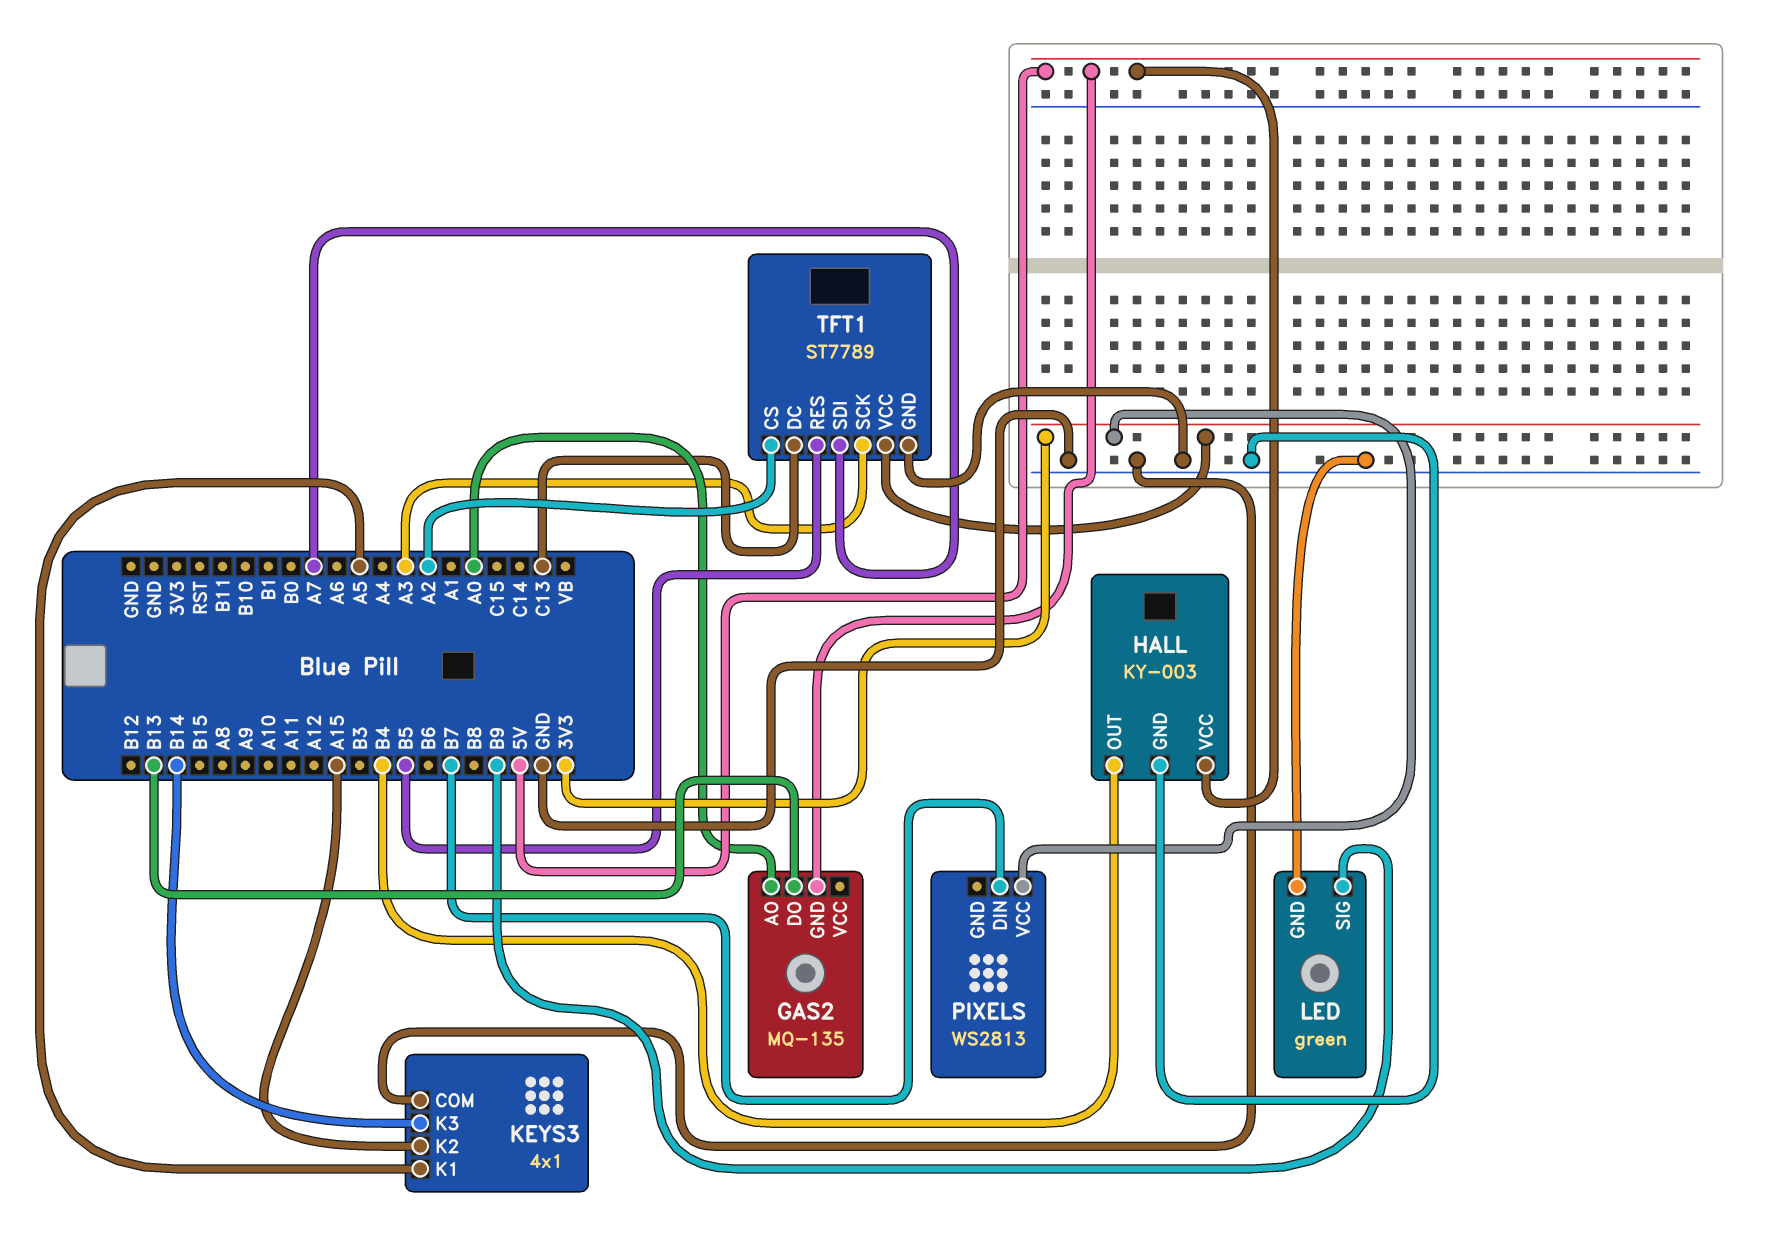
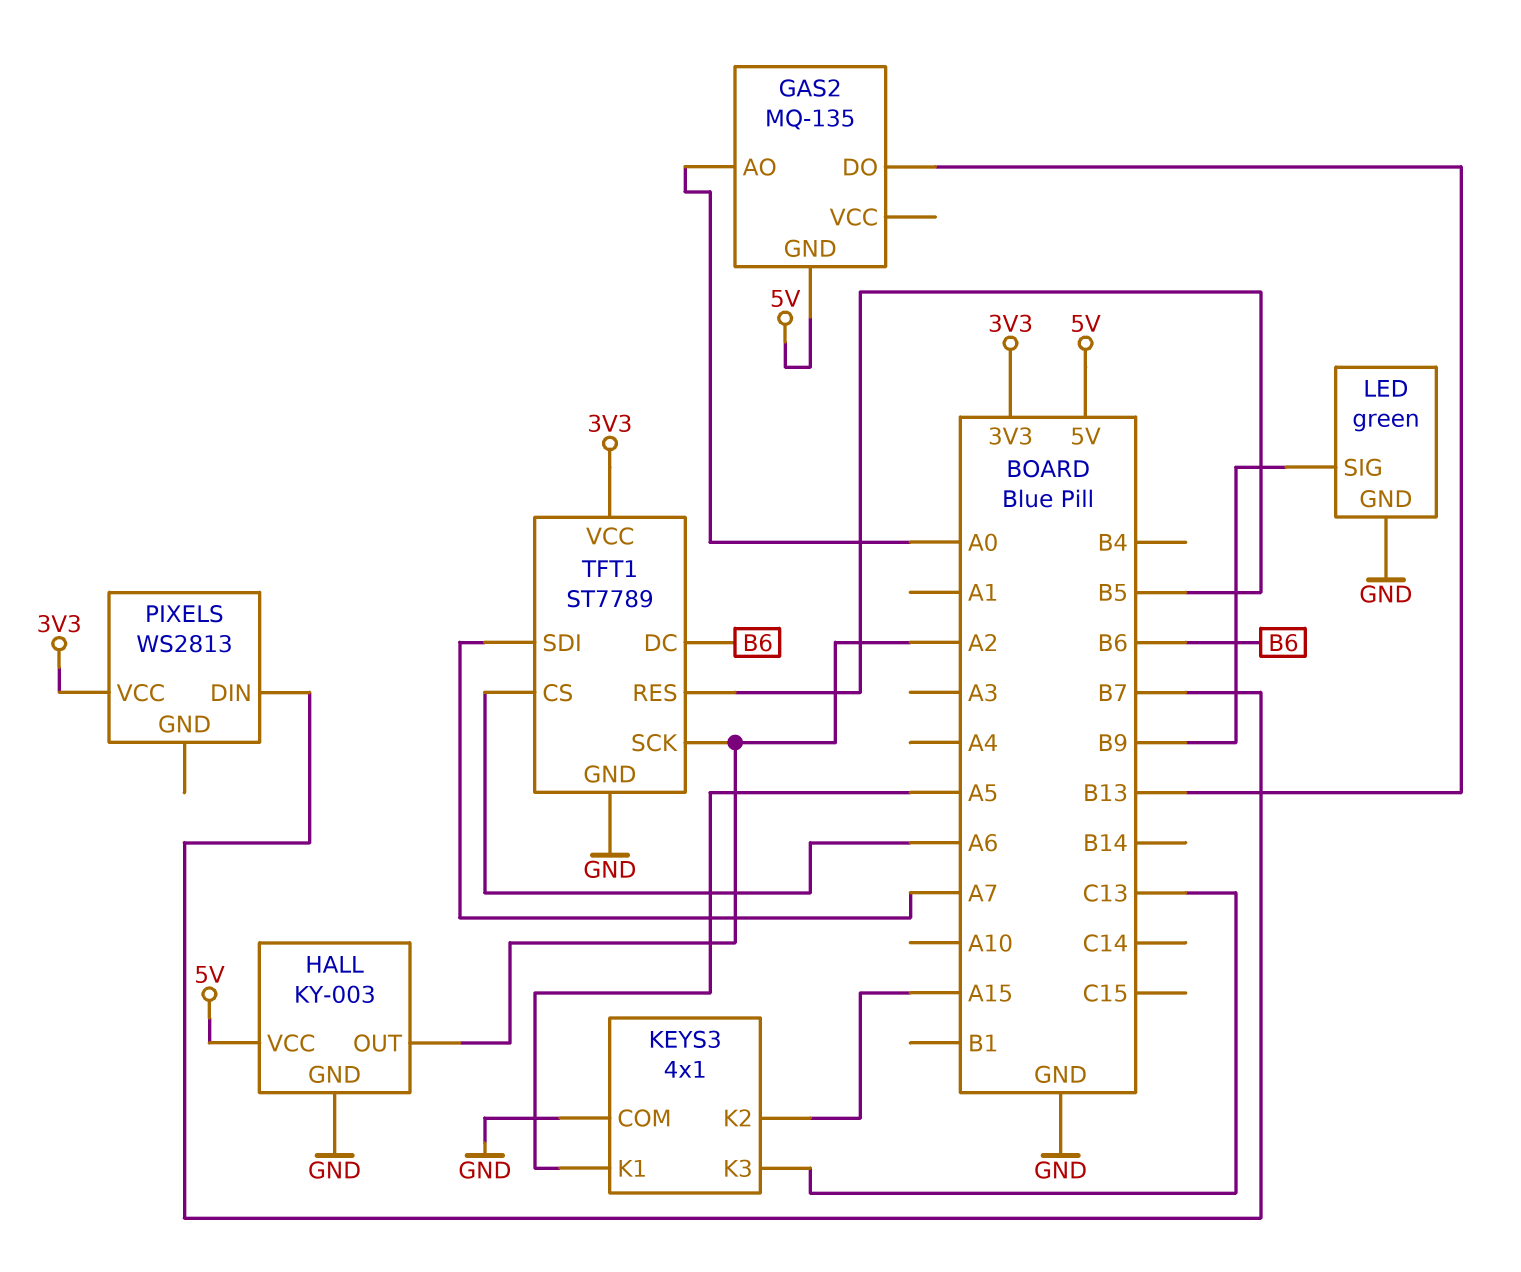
HALL pin OUT: B4 -> A2
KEYS3 pin K3: B14 -> C13
TFT1 pin CS: A2 -> A6
TFT1 pin DC: C13 -> B6
TFT1 pin SCK: A3 -> A2

